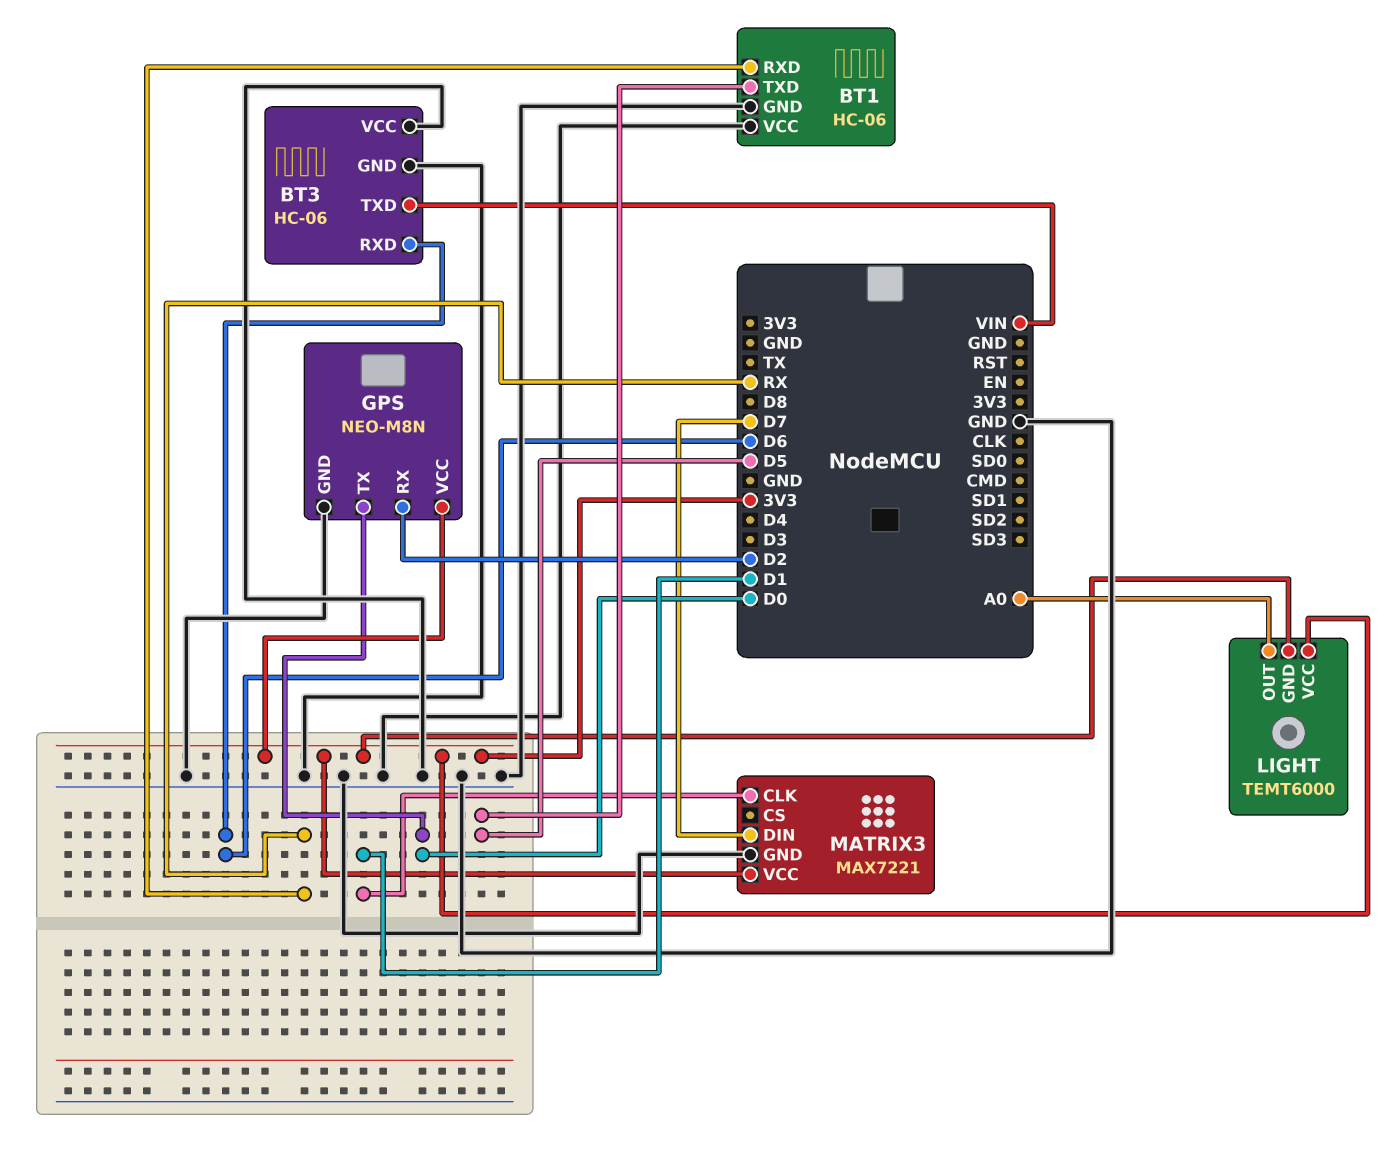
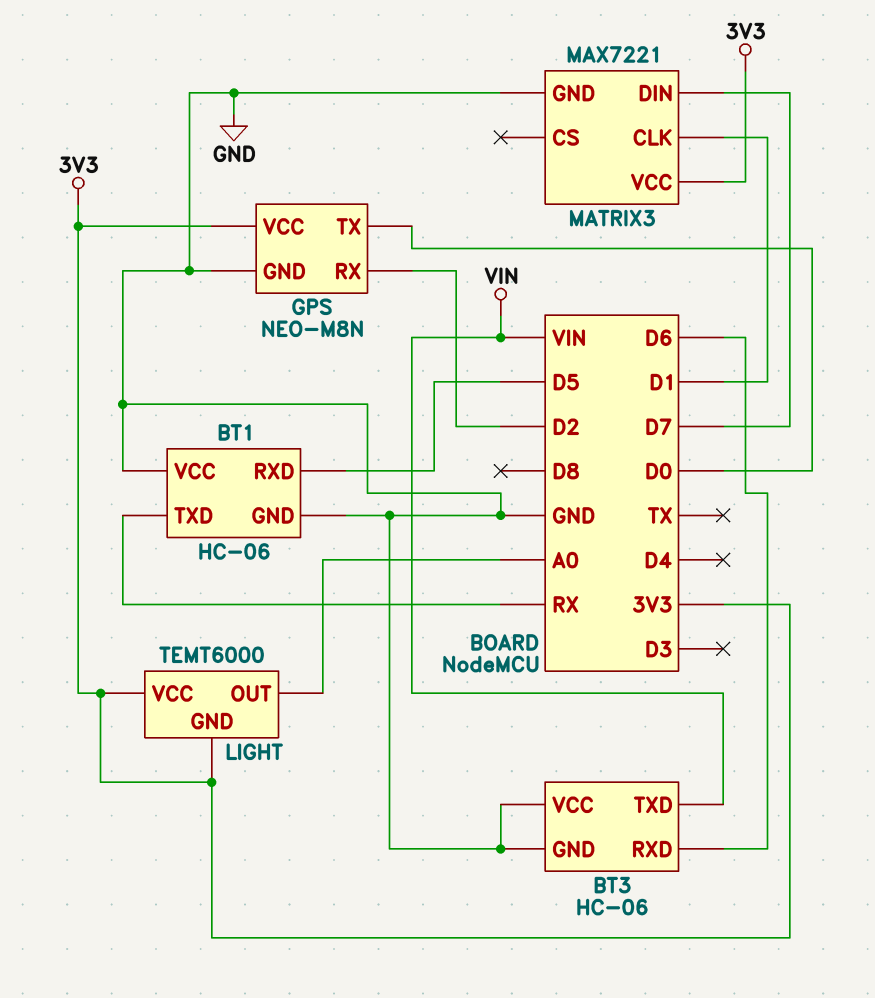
BT1 pin RXD: RX -> D5
BT1 pin TXD: D5 -> RX

